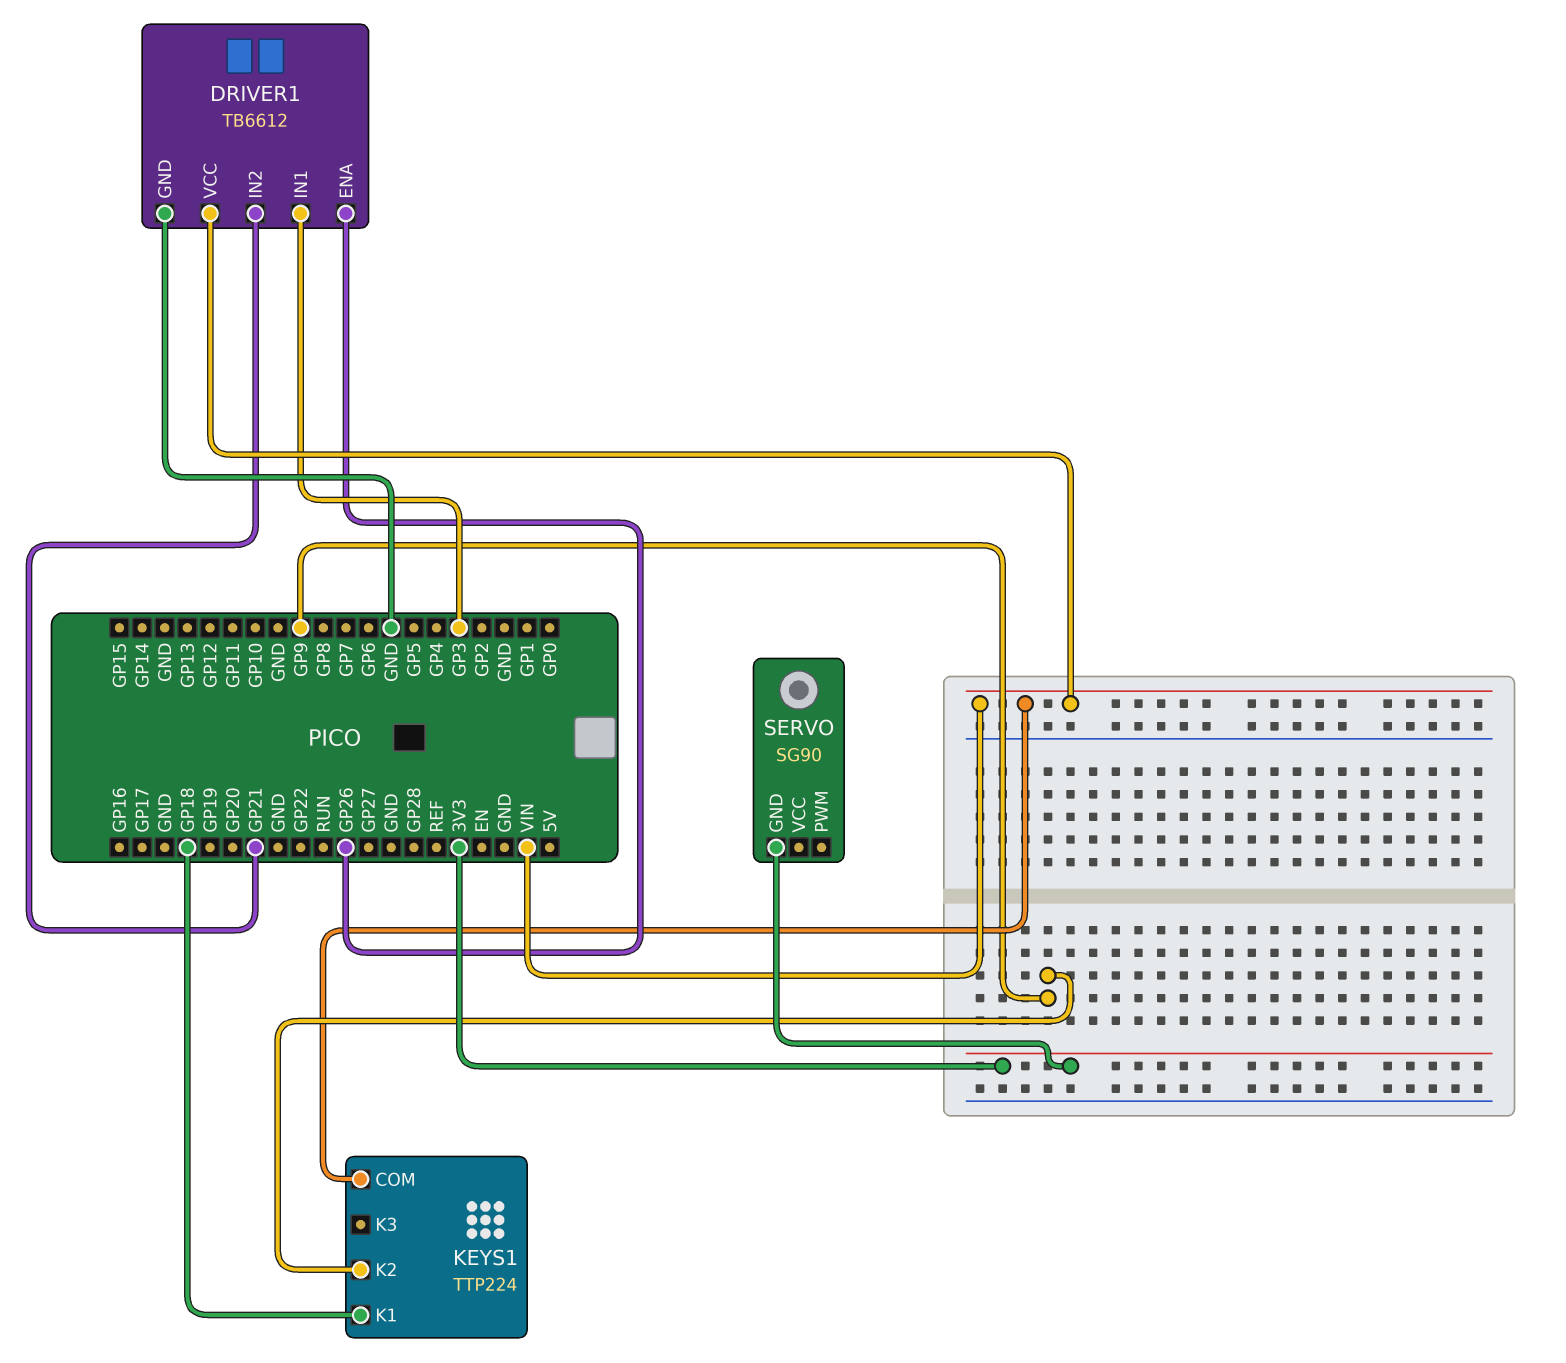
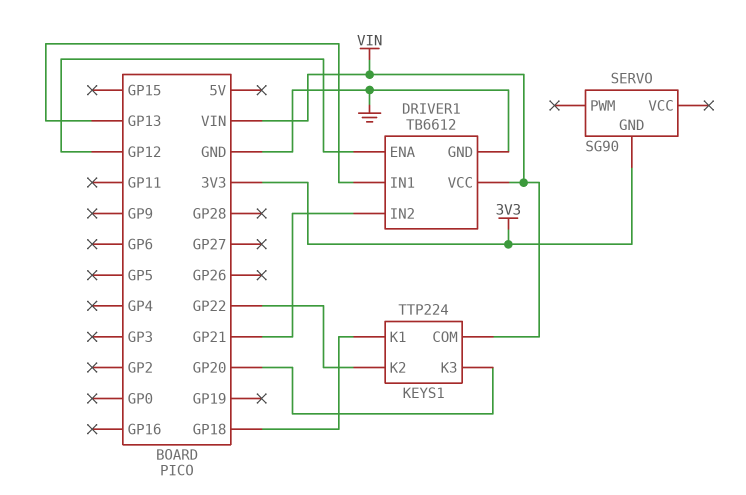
DRIVER1 pin ENA: GP26 -> GP12
DRIVER1 pin IN1: GP3 -> GP13
KEYS1 pin K2: GP9 -> GP22
KEYS1 pin K3: none -> GP20

